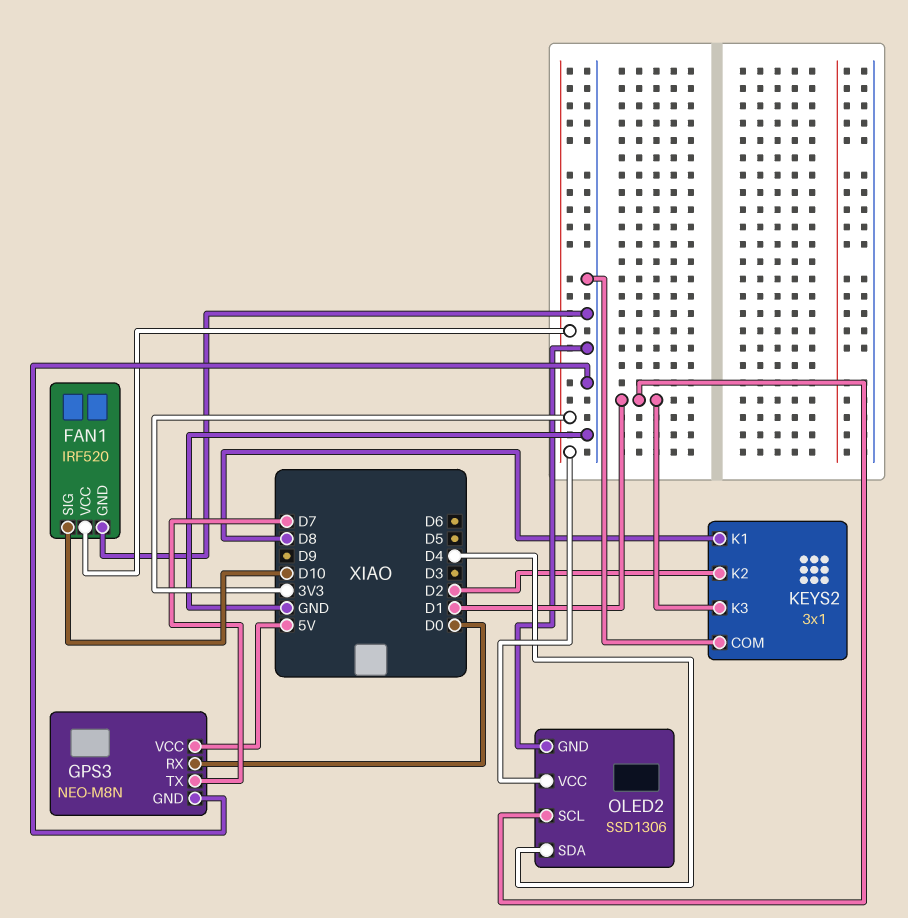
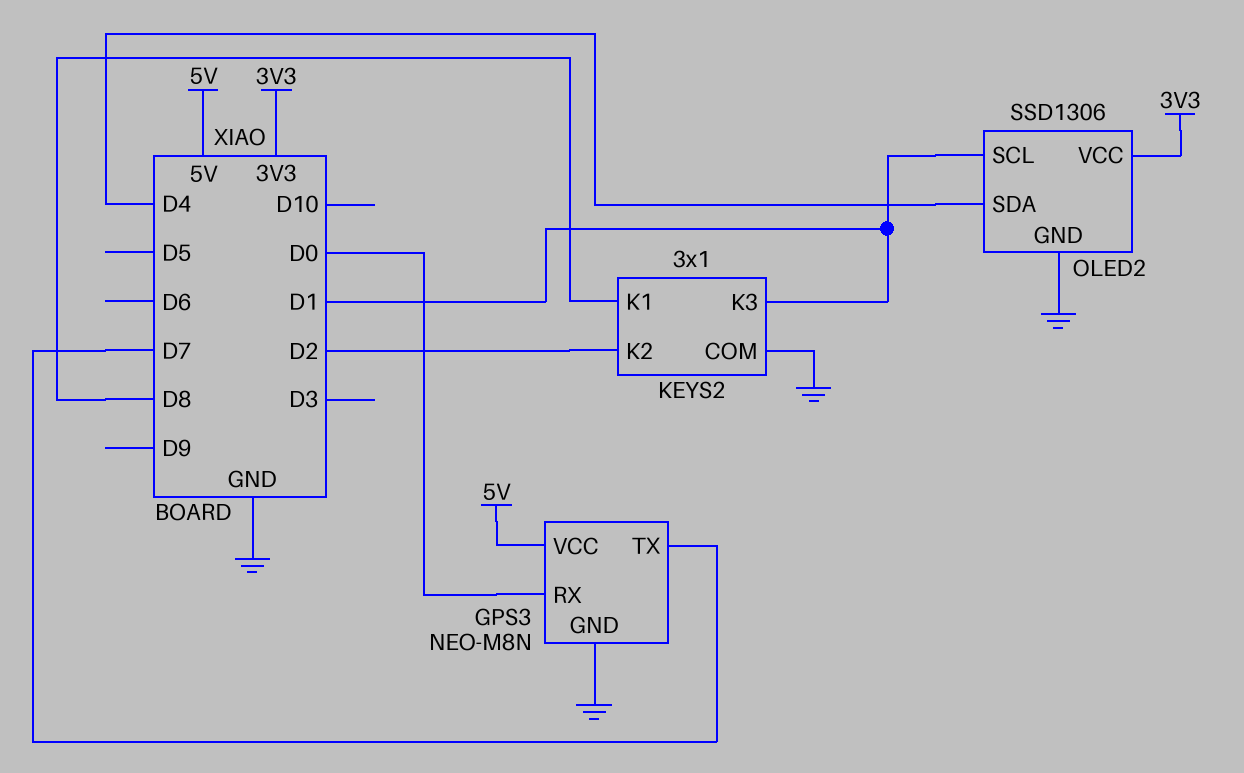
FAN1: IRF520 -> none
FAN1 pin GND: GND -> none
FAN1 pin SIG: D10 -> none
FAN1 pin VCC: 3V3 -> none

